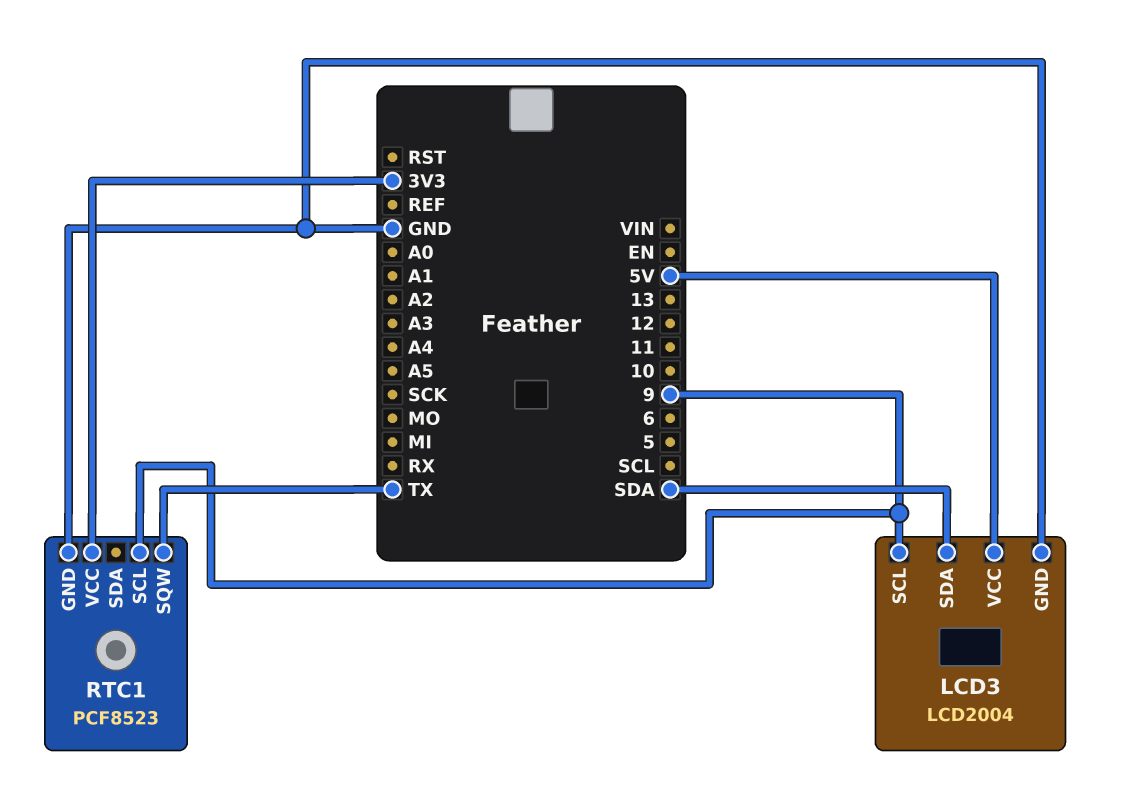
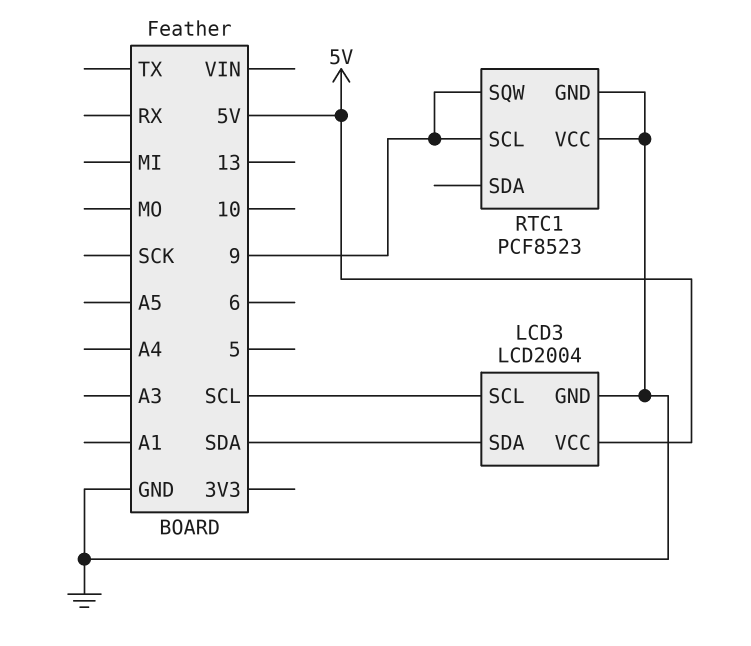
LCD3 pin SCL: 9 -> SCL
RTC1 pin SQW: TX -> 9
RTC1 pin VCC: 3V3 -> GND

